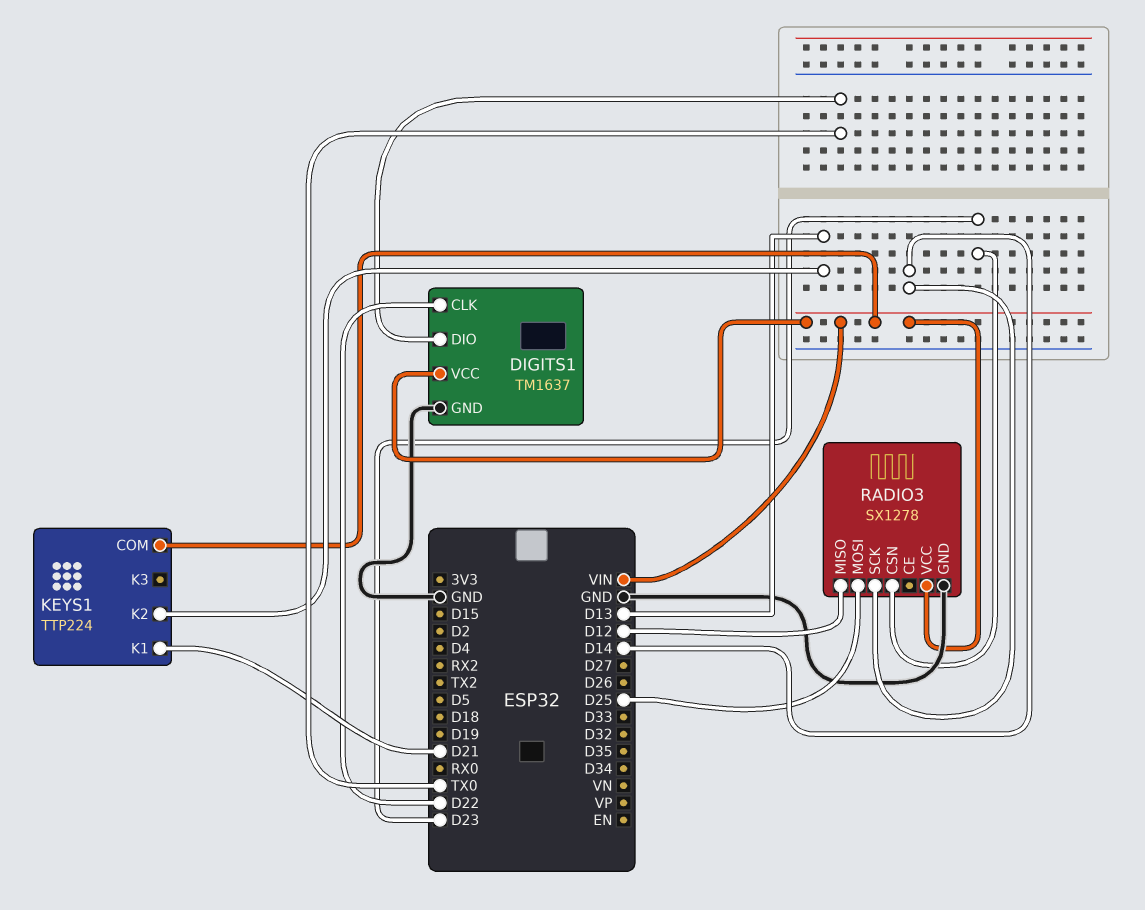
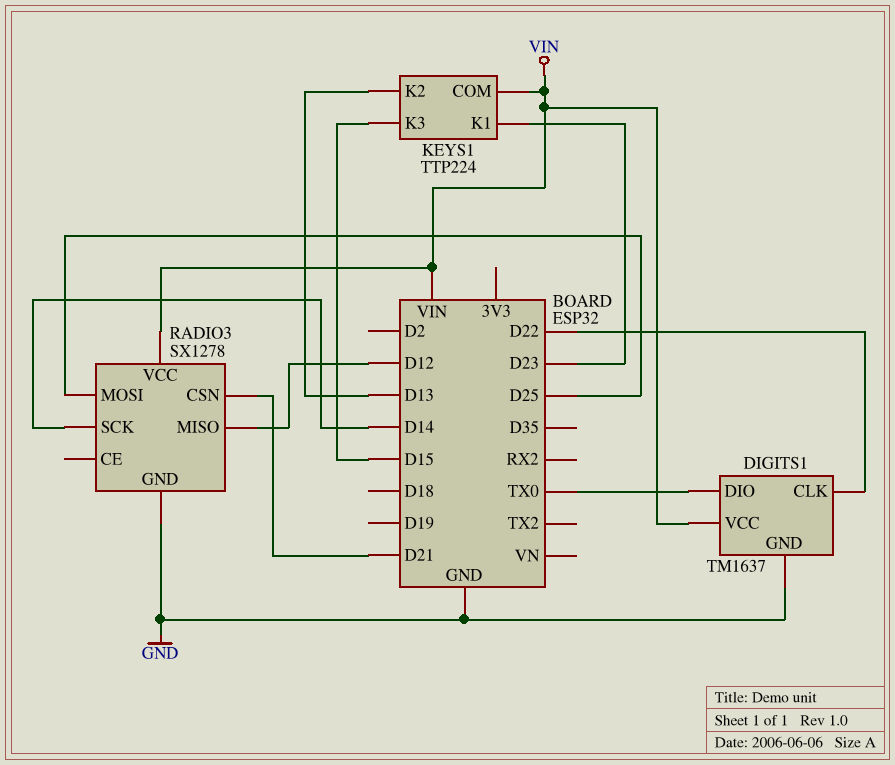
KEYS1 pin K1: D21 -> D23
KEYS1 pin K3: none -> D15
RADIO3 pin CSN: D23 -> D21

